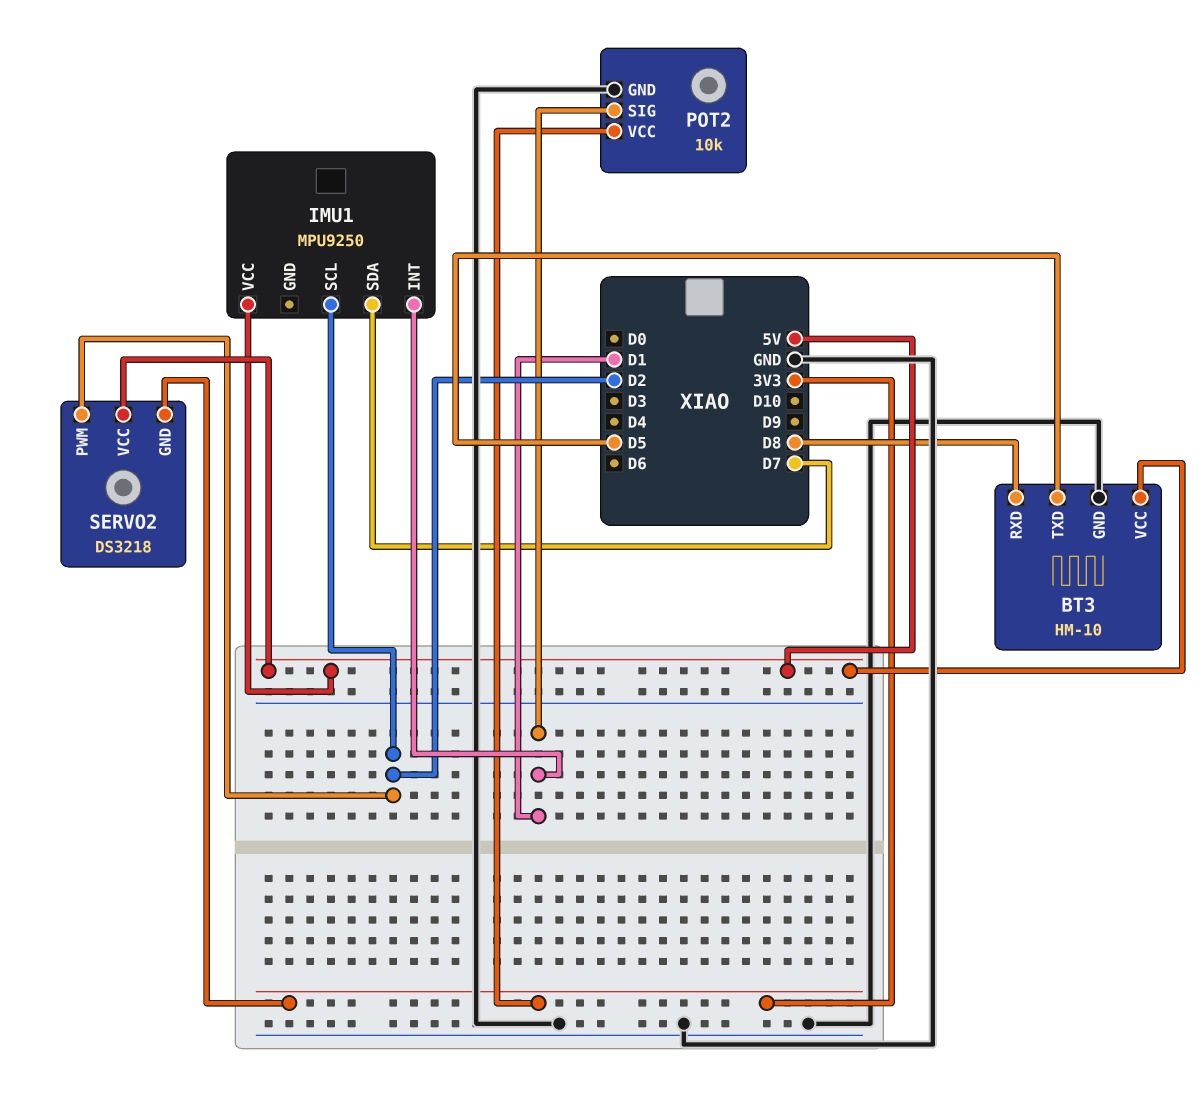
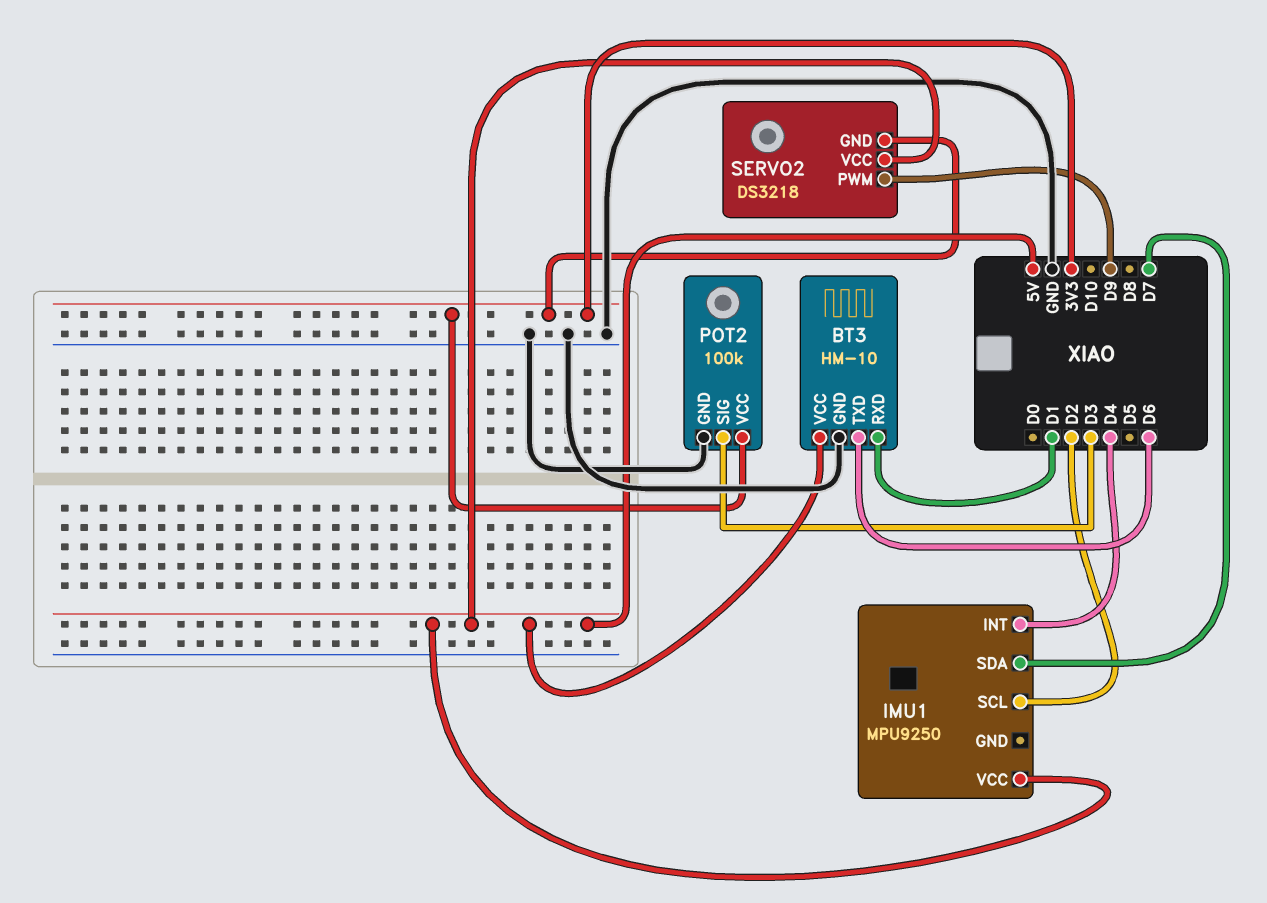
BT3 pin RXD: D8 -> D1
BT3 pin TXD: D5 -> D6
IMU1 pin INT: D1 -> D4
POT2: 10k -> 100k
POT2 pin SIG: D1 -> D3
SERVO2 pin PWM: D2 -> D9

